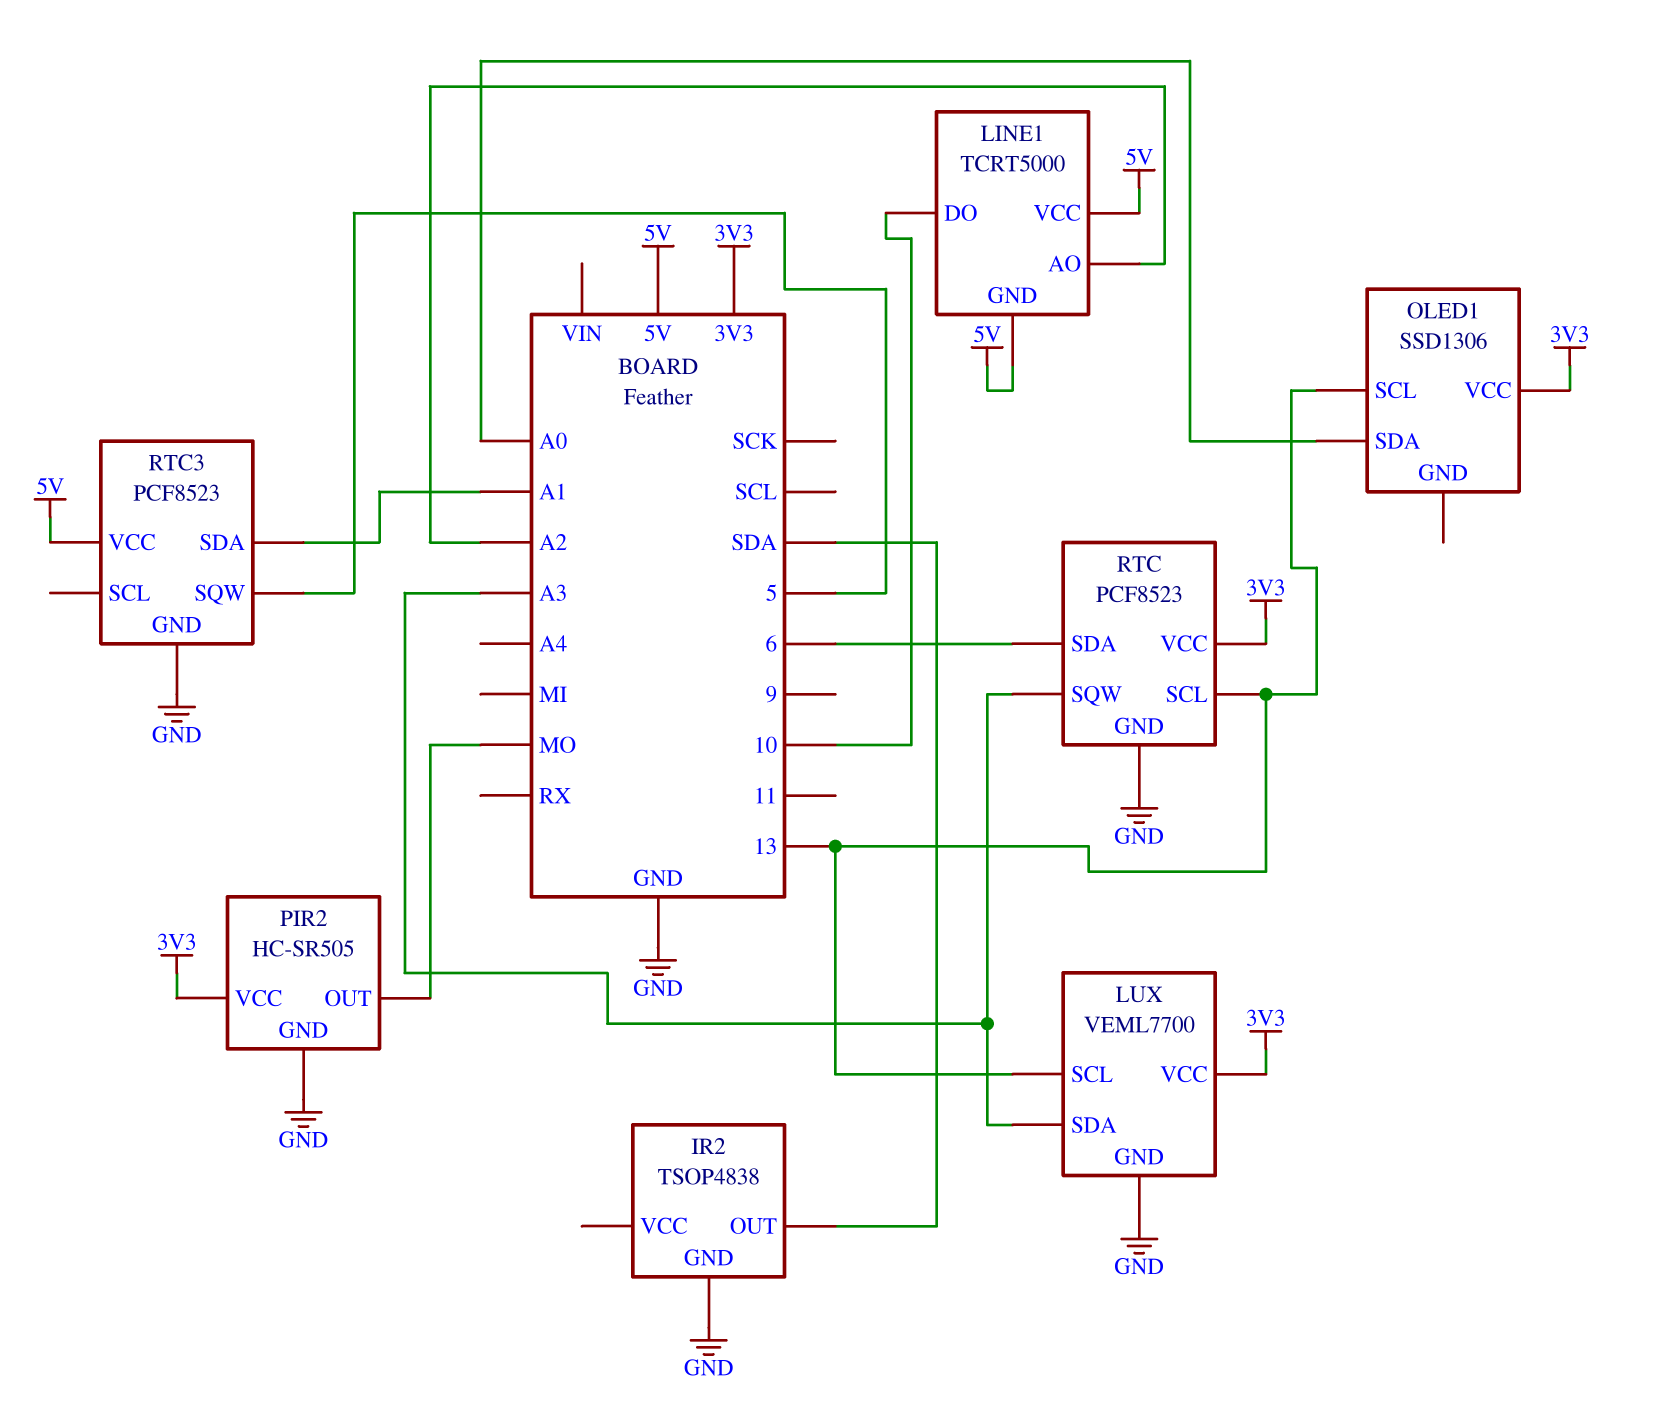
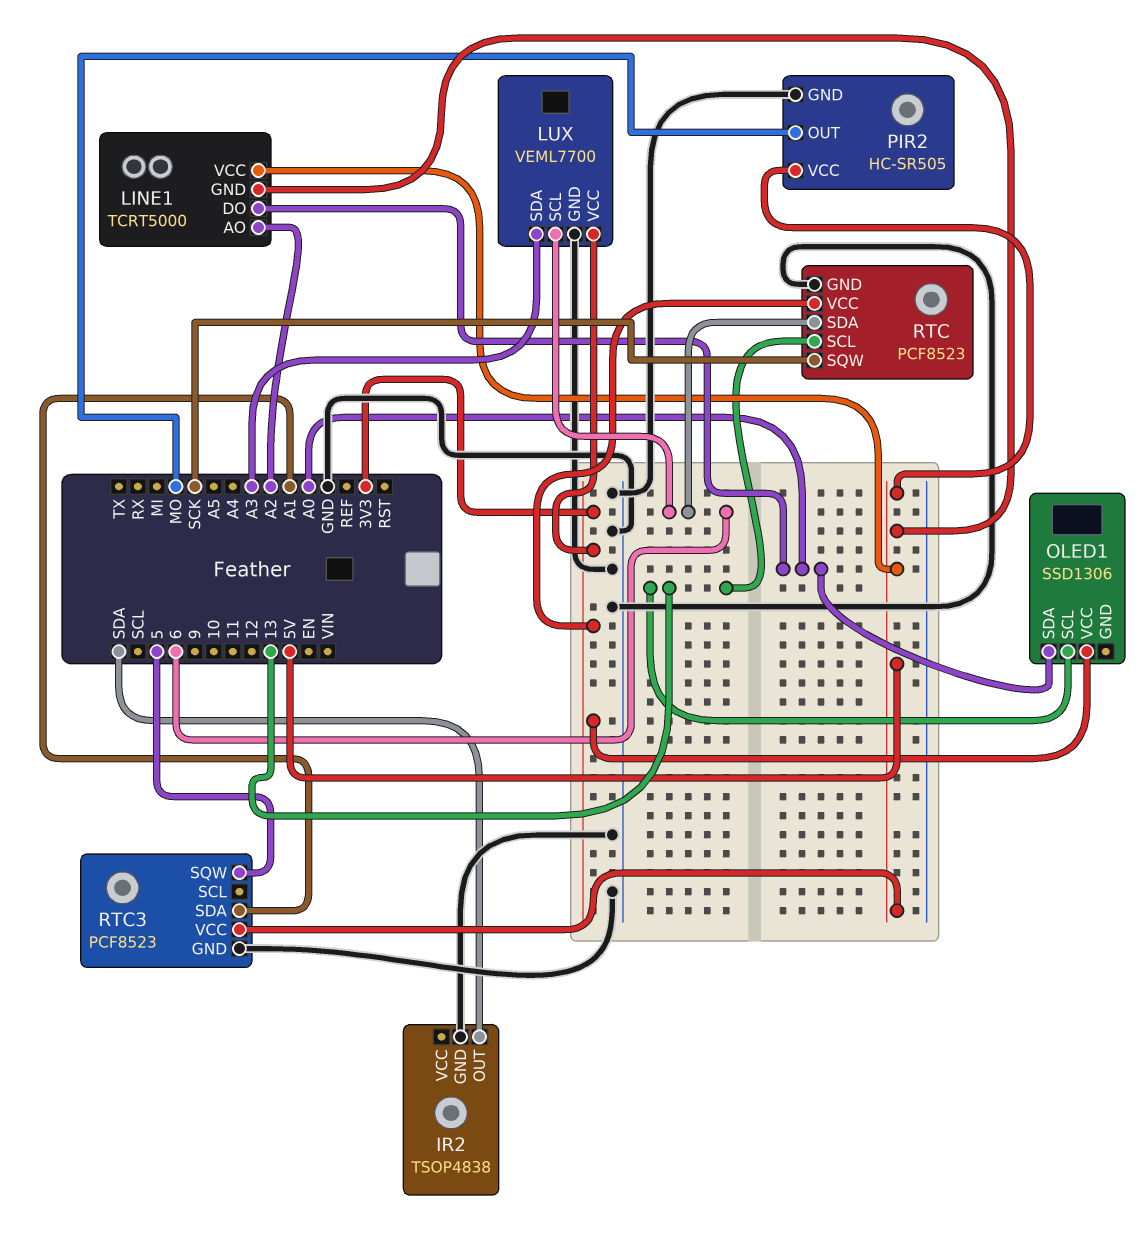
LINE1 pin DO: 10 -> A0
LUX pin SCL: 13 -> 6
PIR2 pin VCC: 3V3 -> 5V
RTC pin SQW: A3 -> SCK

